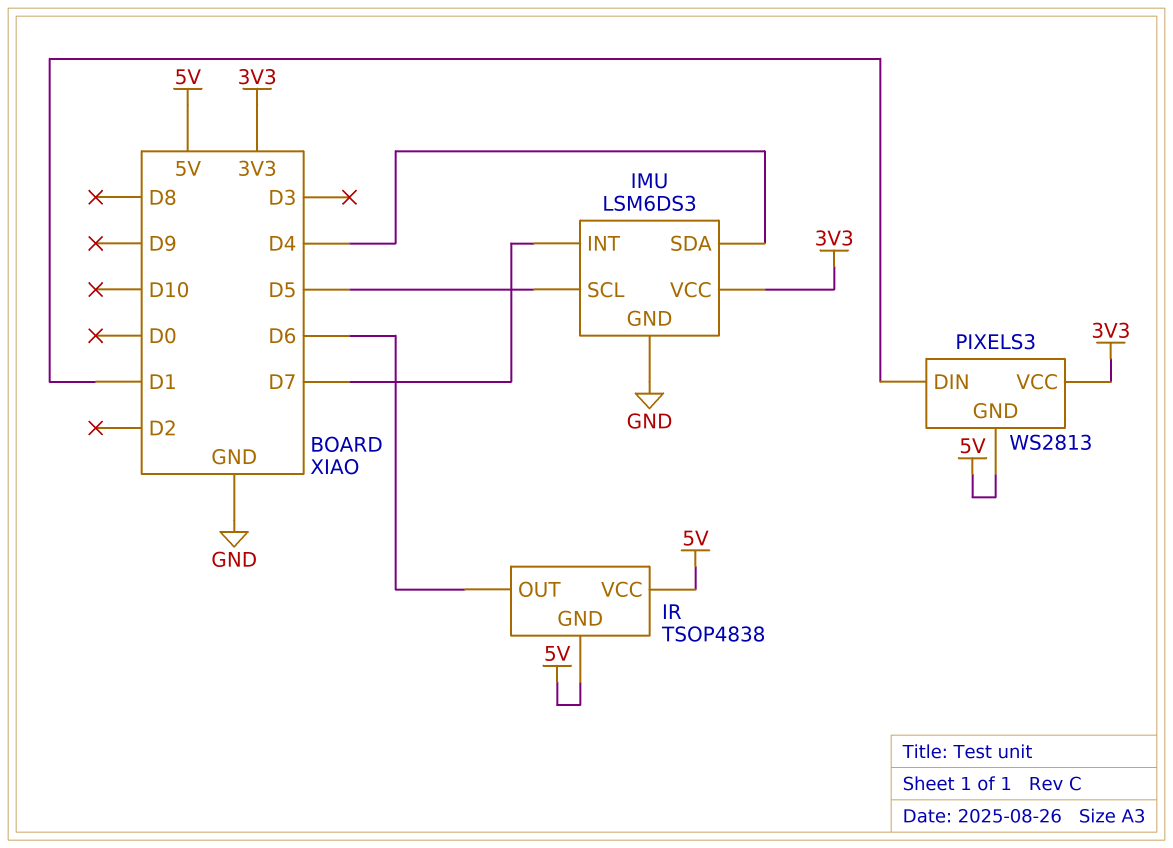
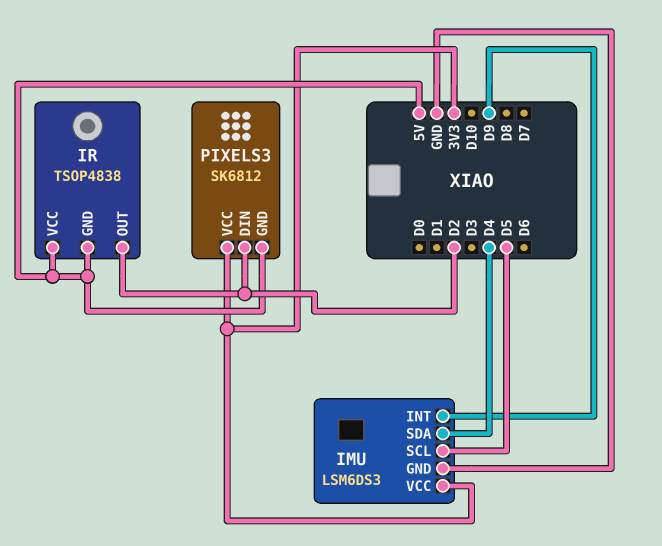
IMU pin INT: D7 -> D9
IR pin OUT: D6 -> D2
PIXELS3: WS2813 -> SK6812
PIXELS3 pin DIN: D1 -> D2

